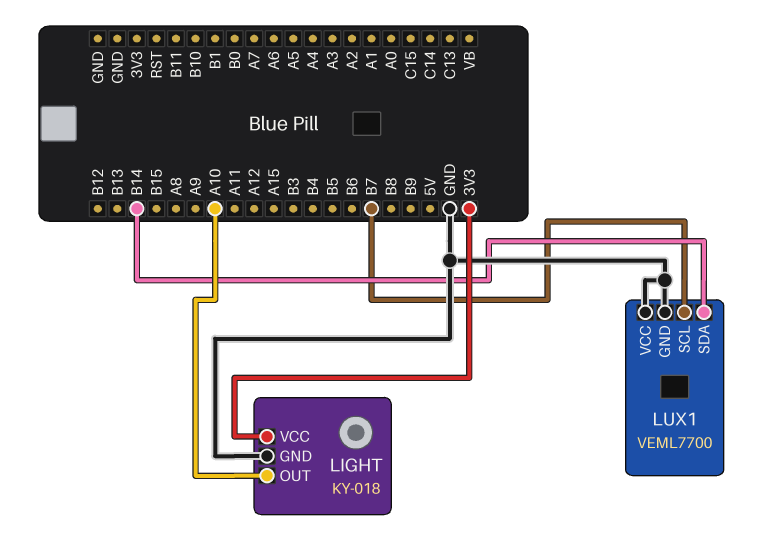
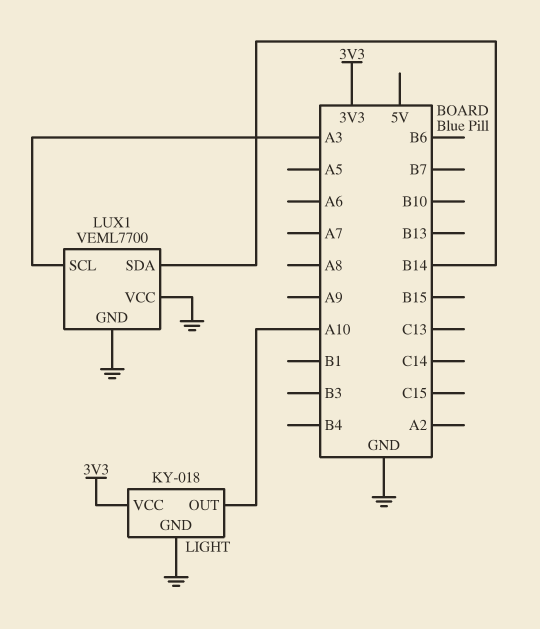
LUX1 pin SCL: B7 -> A3

